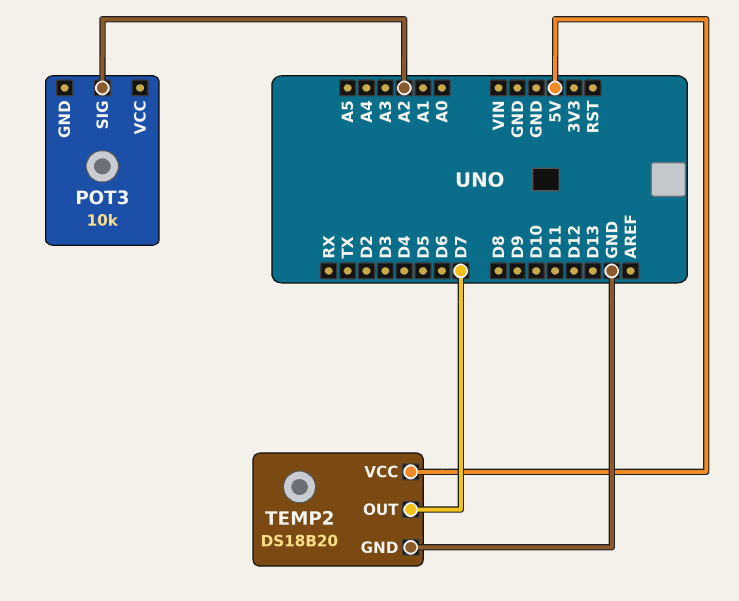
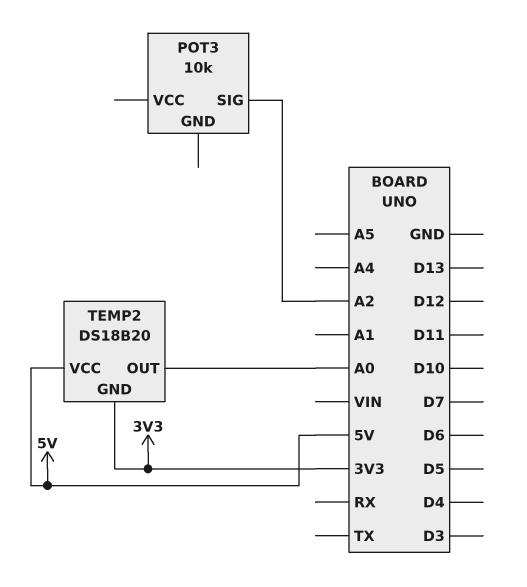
TEMP2 pin GND: GND -> 3V3
TEMP2 pin OUT: D7 -> A0

